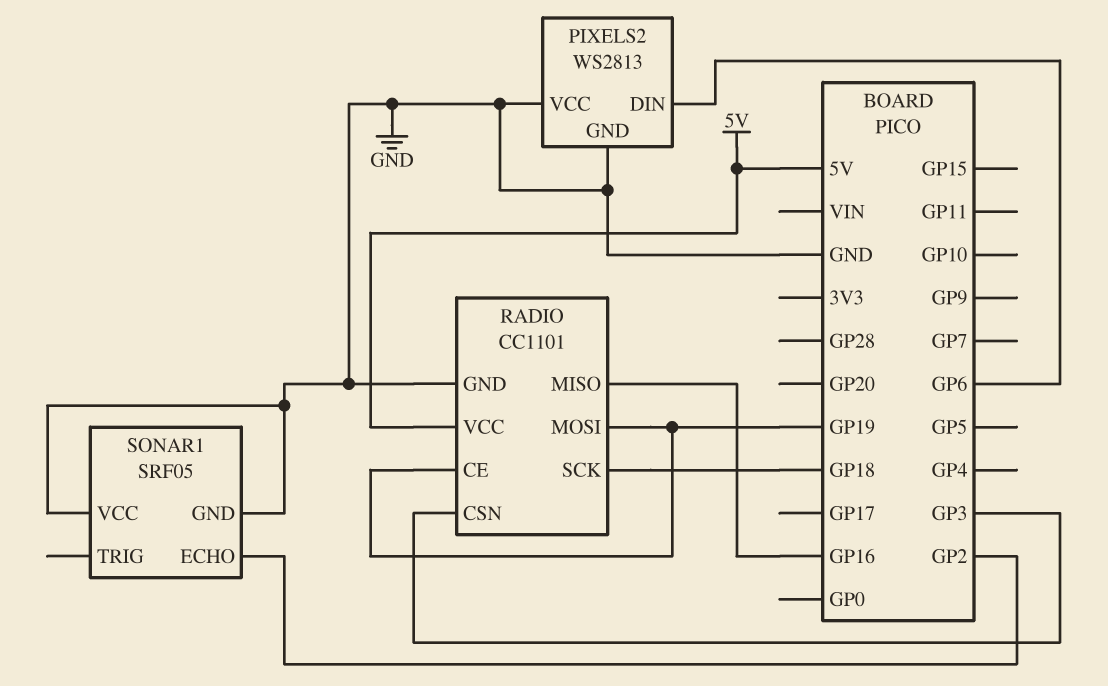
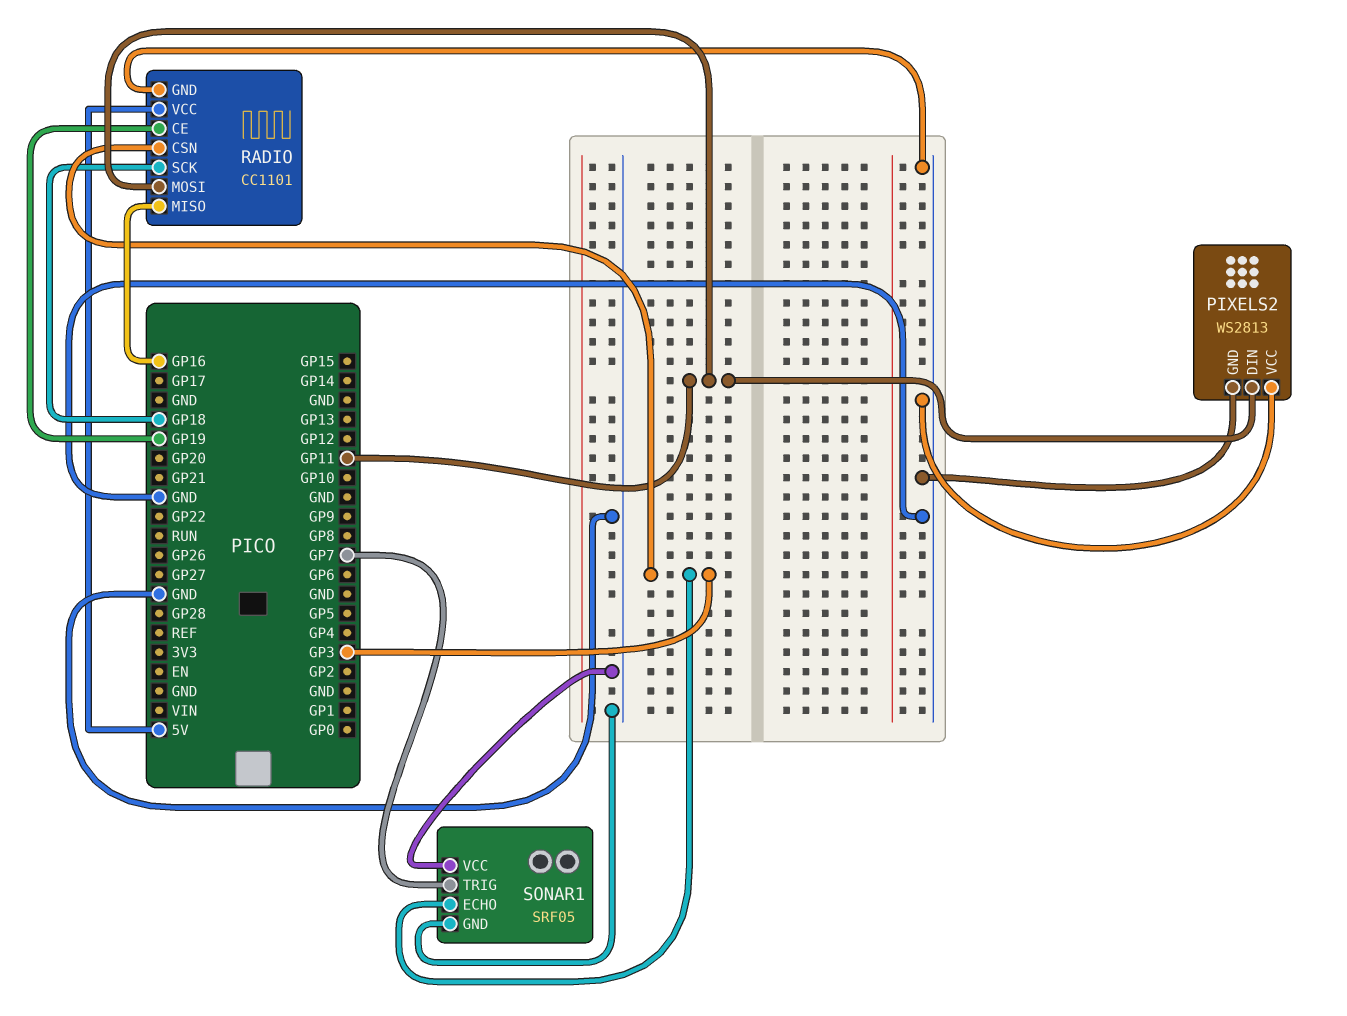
PIXELS2 pin DIN: GP6 -> GP11
RADIO pin MOSI: GP19 -> GP11
SONAR1 pin ECHO: GP2 -> GP3
SONAR1 pin TRIG: none -> GP7

